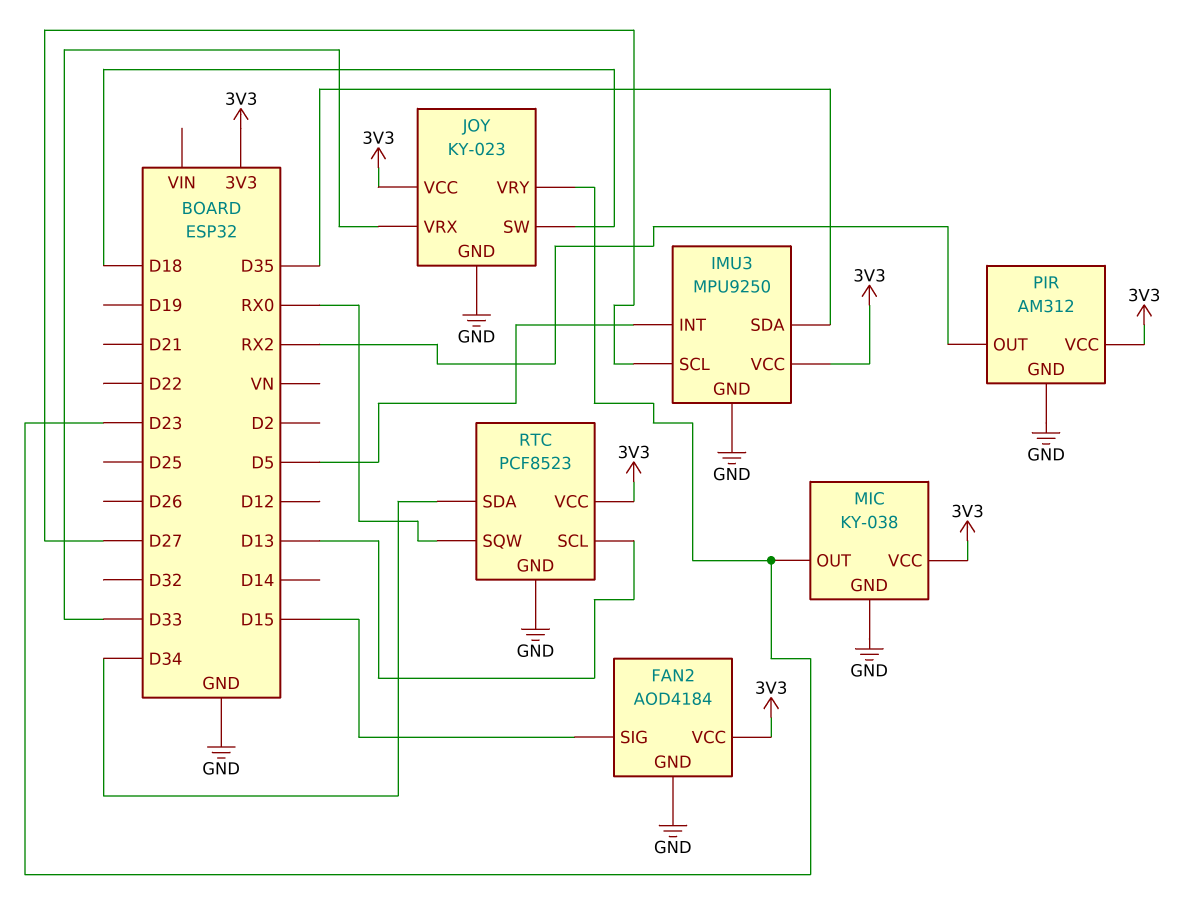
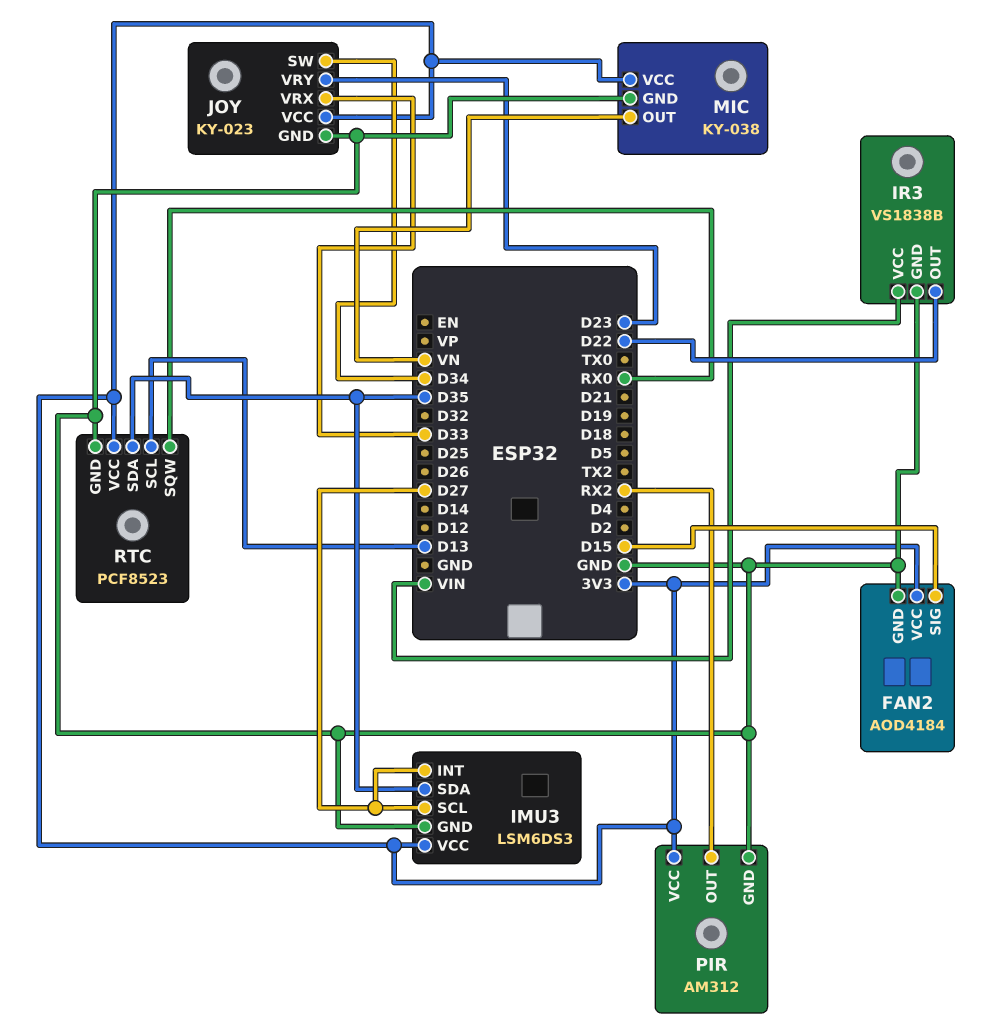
IMU3: MPU9250 -> LSM6DS3
IMU3 pin INT: D5 -> D27
IR3: none -> VS1838B
IR3 pin GND: none -> GND
IR3 pin OUT: none -> D22
IR3 pin VCC: none -> VIN
JOY pin SW: D18 -> D34
MIC pin OUT: D23 -> VN
RTC pin SDA: D34 -> D35

